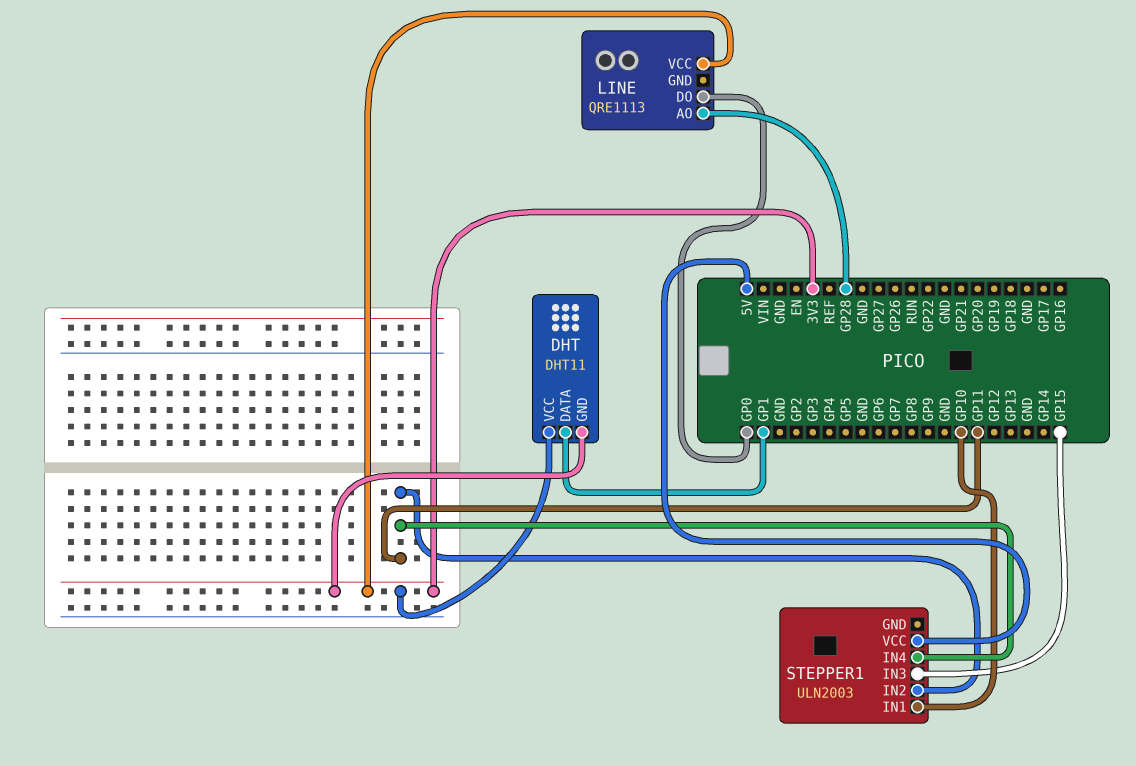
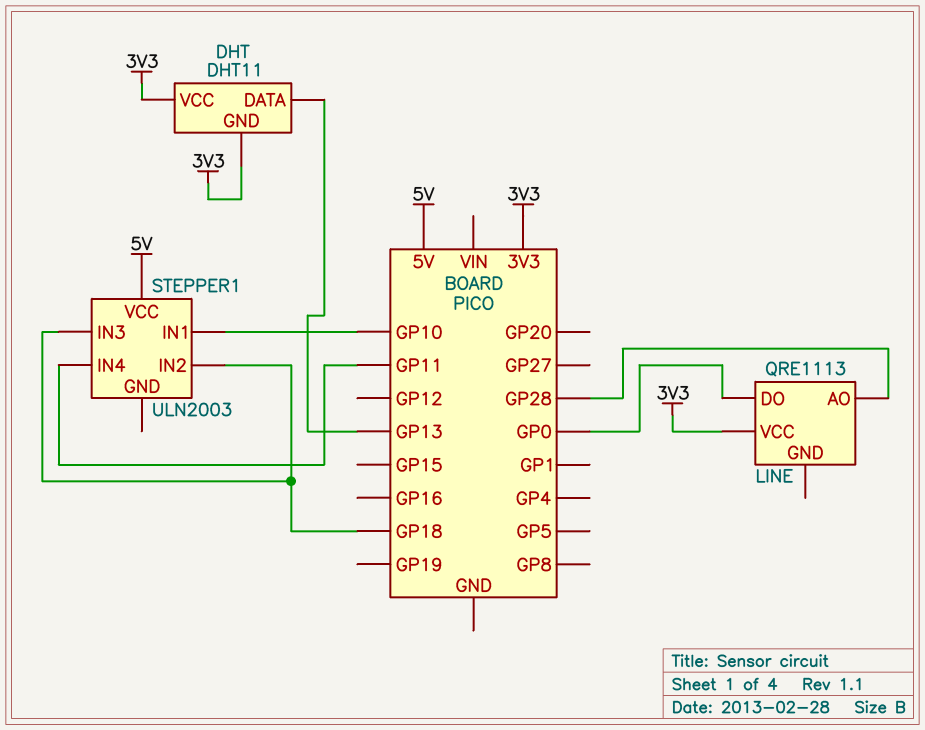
DHT pin DATA: GP1 -> GP13
STEPPER1 pin IN2: GP11 -> GP18
STEPPER1 pin IN3: GP15 -> GP18

